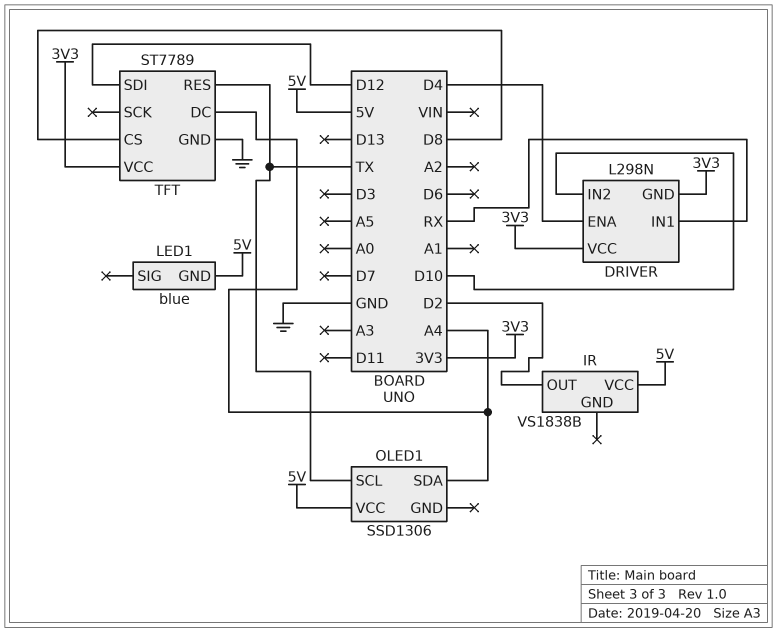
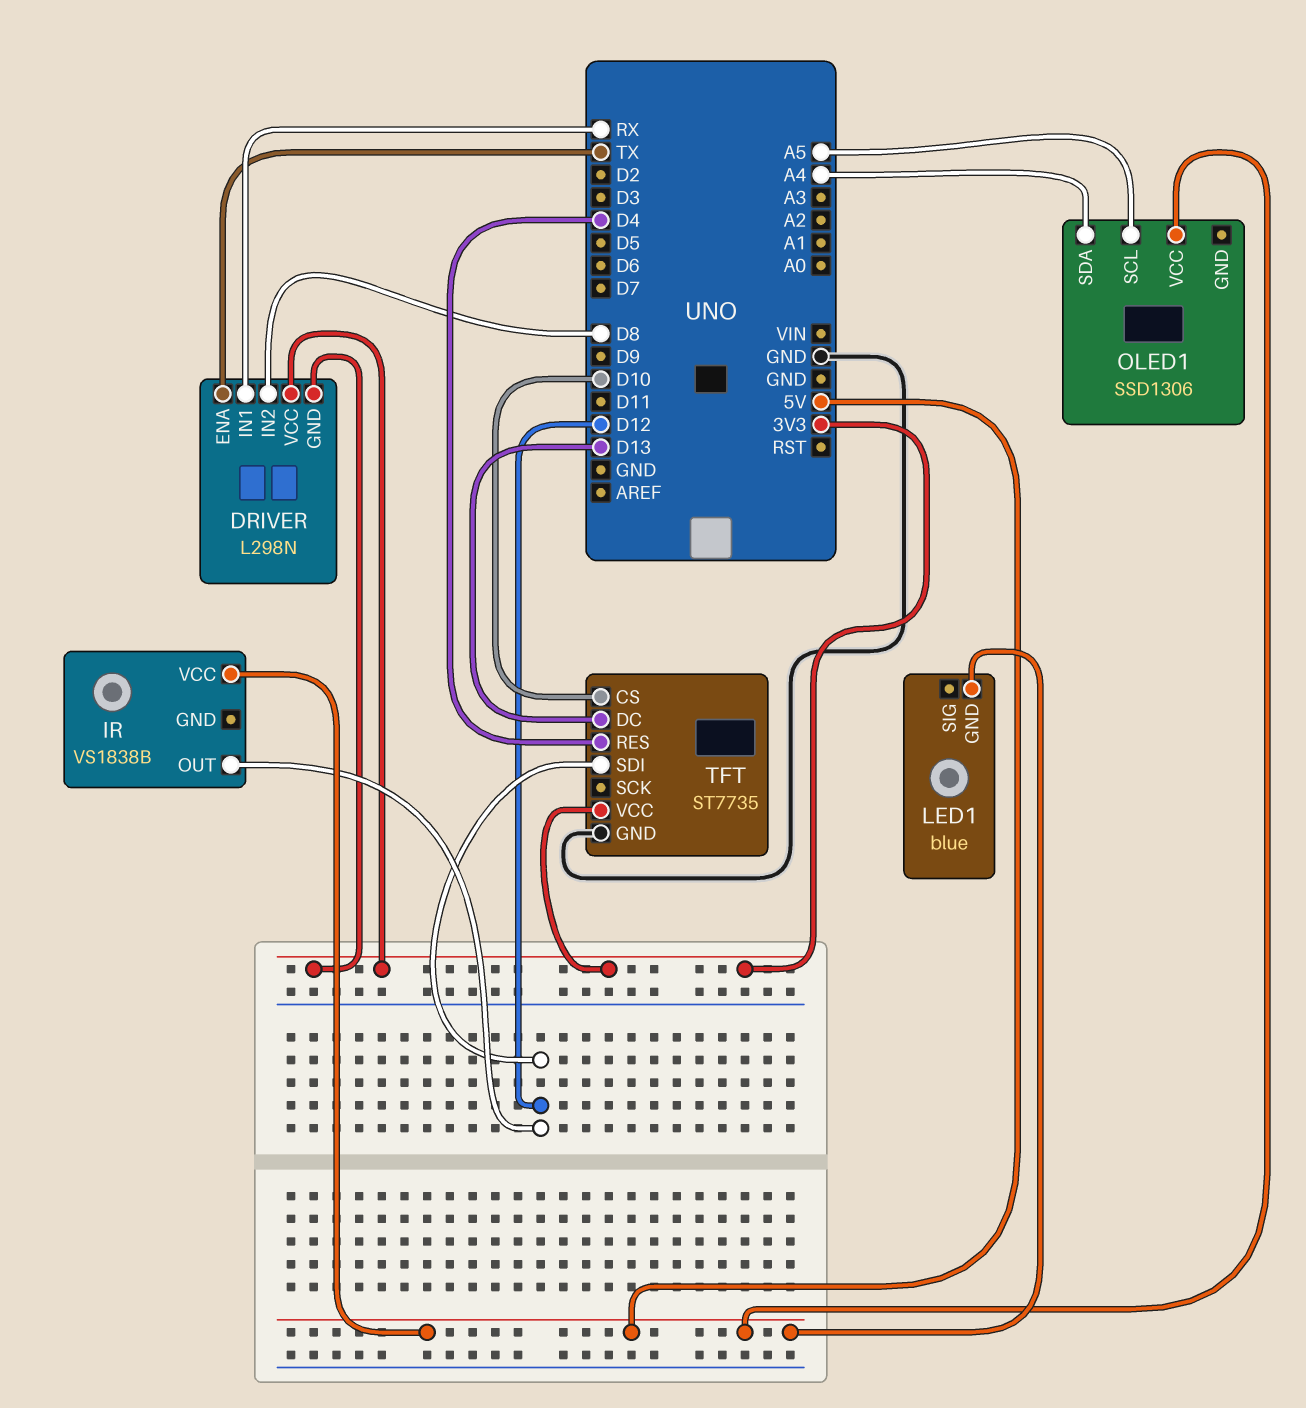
DRIVER pin ENA: D4 -> TX
DRIVER pin IN2: D10 -> D8
IR pin OUT: D2 -> D12
OLED1 pin SCL: TX -> A5
TFT: ST7789 -> ST7735
TFT pin CS: D8 -> D10
TFT pin DC: A4 -> D13
TFT pin RES: TX -> D4

